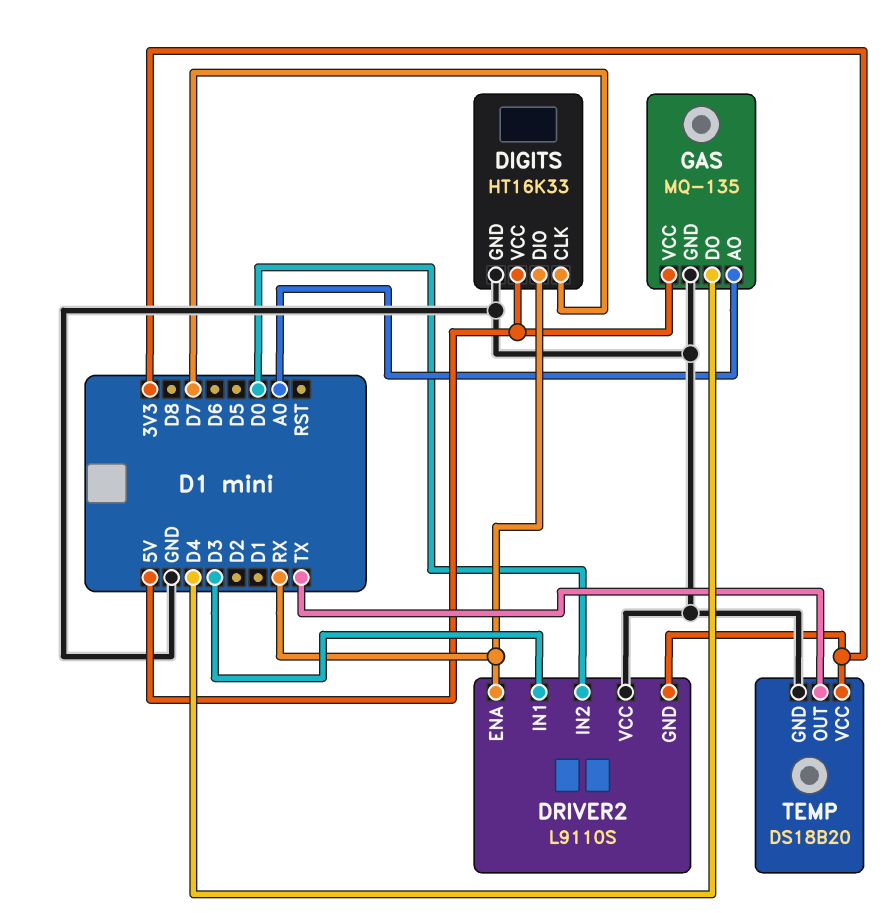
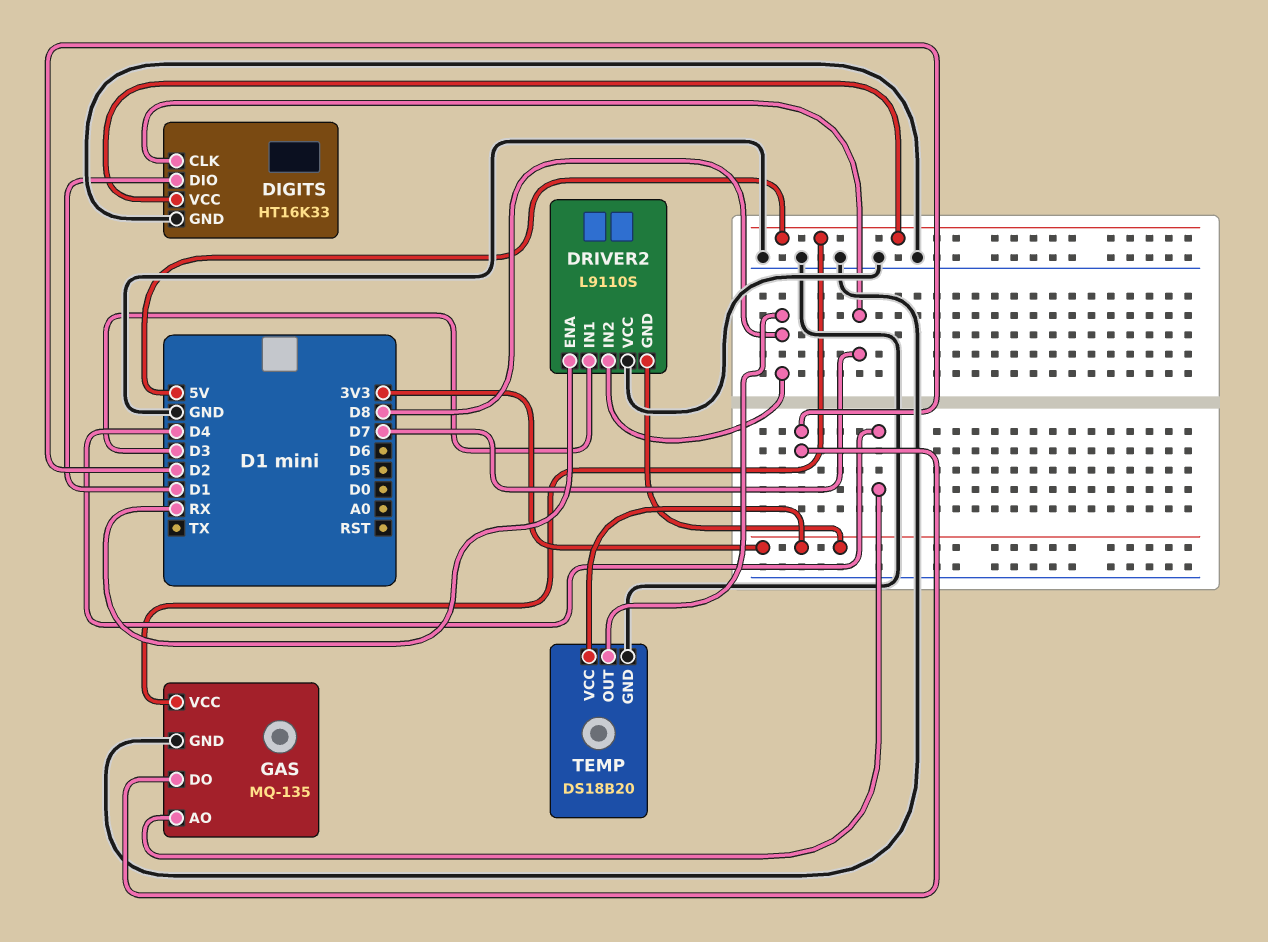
DIGITS pin DIO: RX -> D1
DRIVER2 pin IN2: D0 -> D8
GAS pin AO: A0 -> D4
GAS pin DO: D4 -> D2
TEMP pin OUT: TX -> D8

